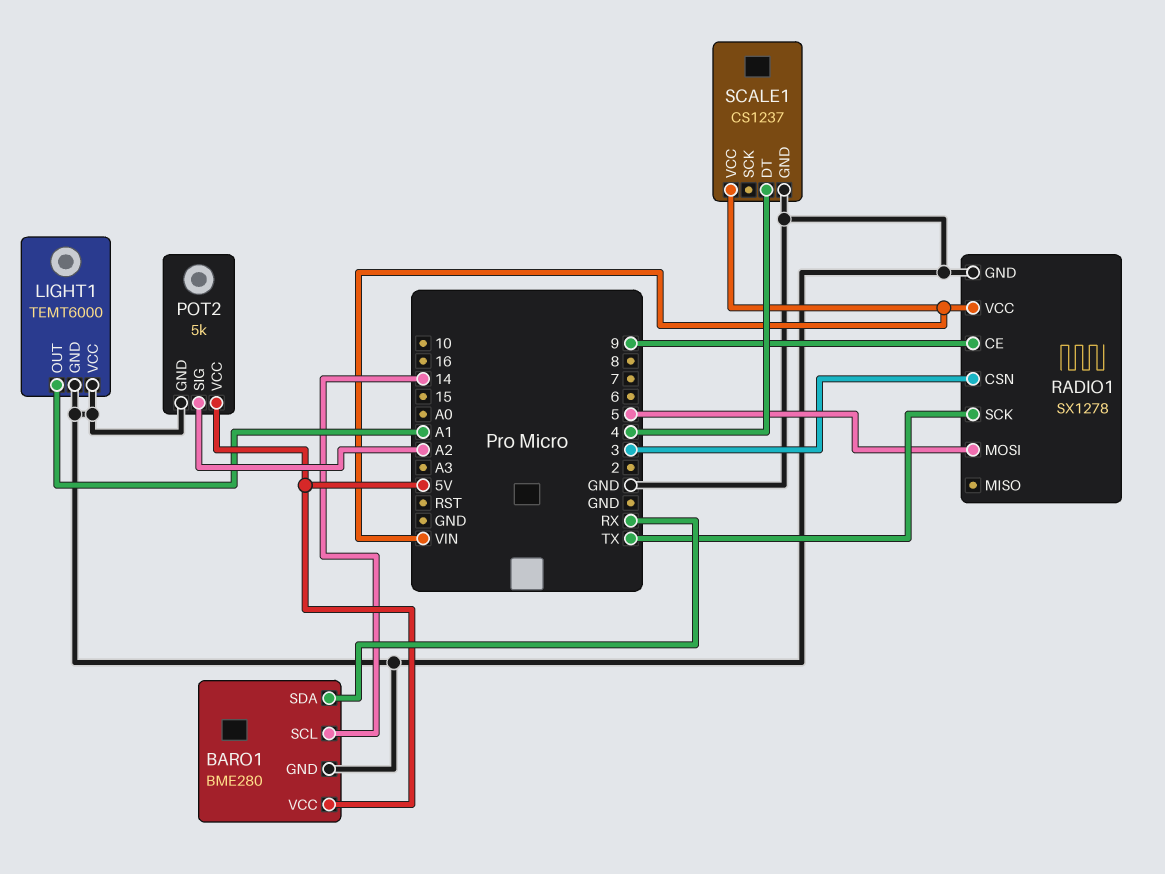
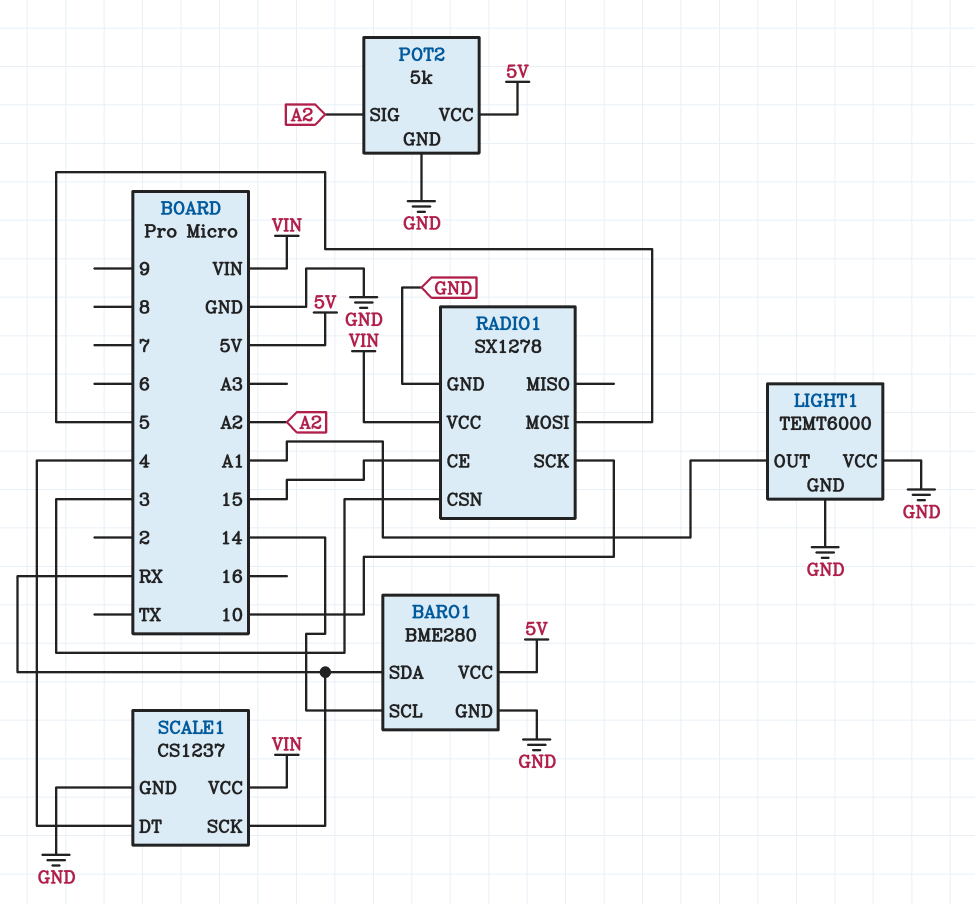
RADIO1 pin CE: 9 -> 15
RADIO1 pin SCK: TX -> 10
SCALE1 pin SCK: none -> RX

